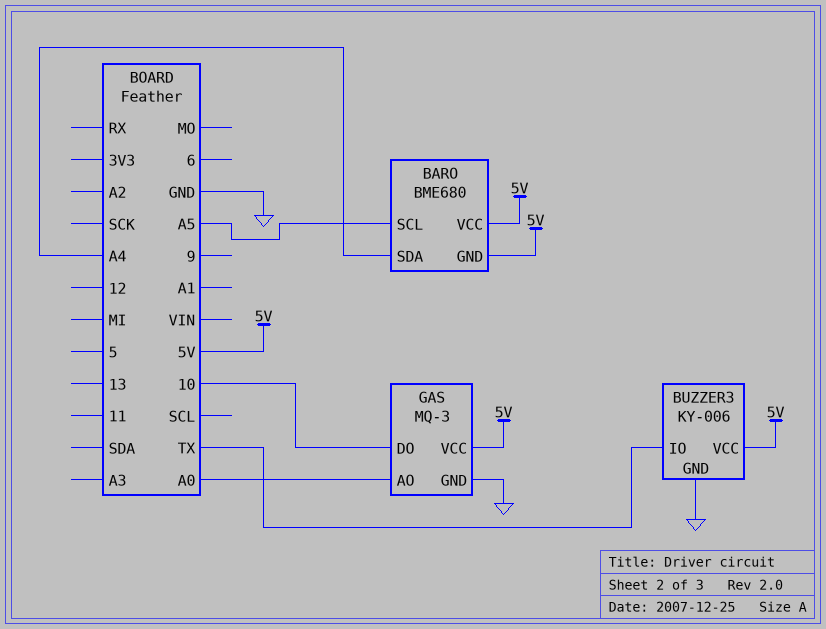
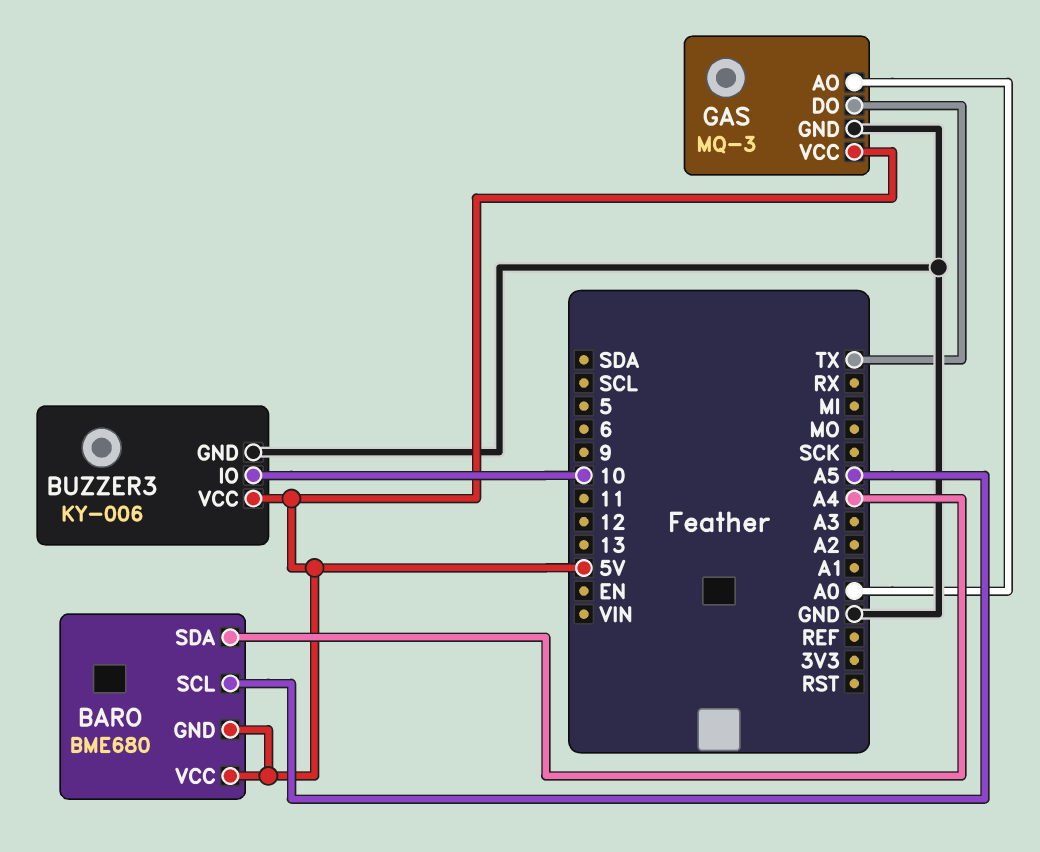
BUZZER3 pin IO: TX -> 10
GAS pin DO: 10 -> TX

